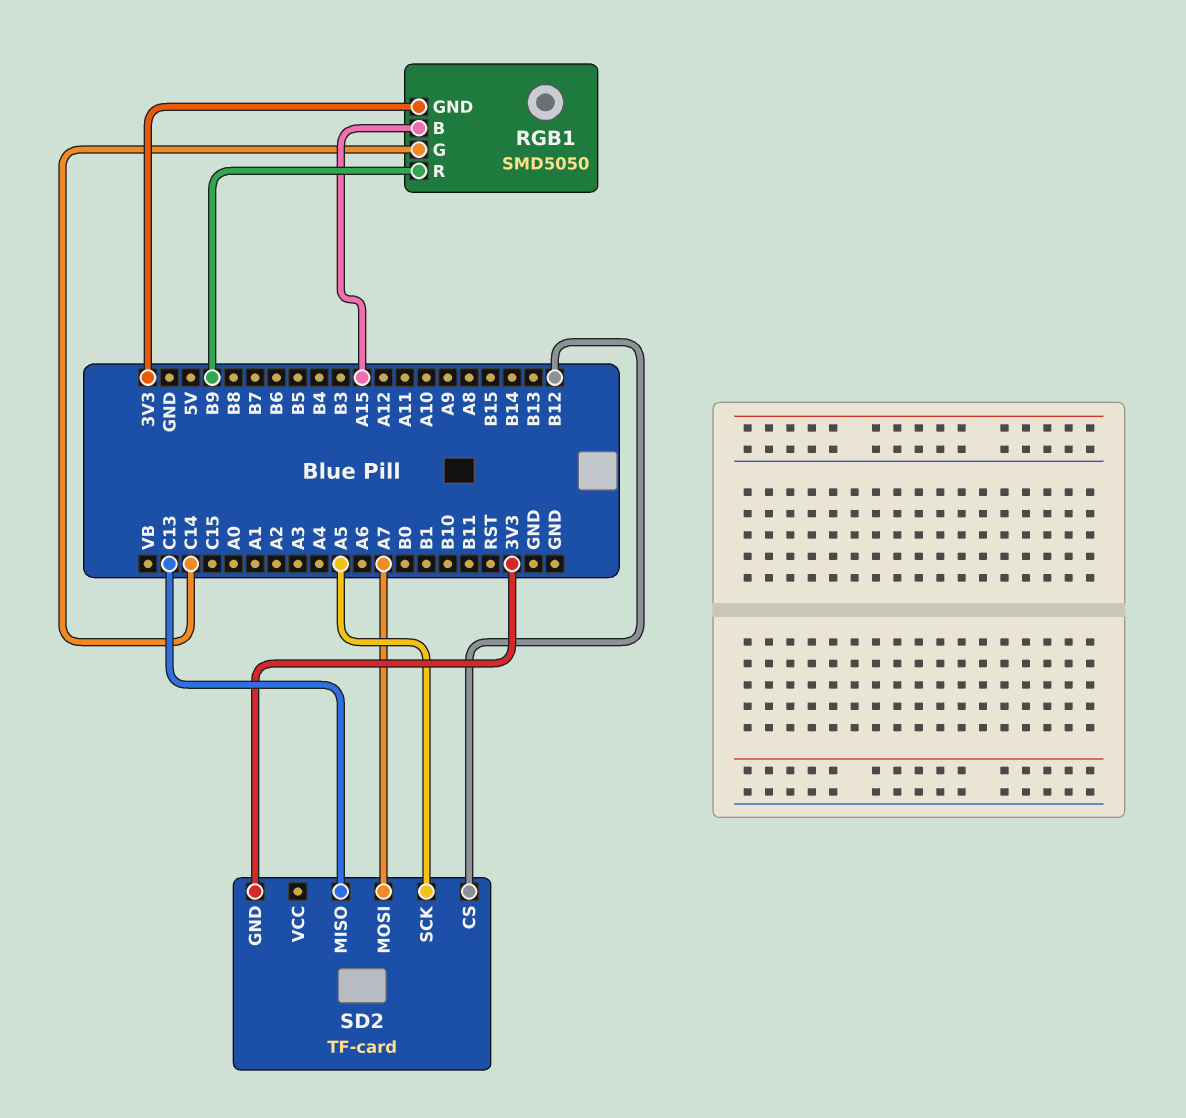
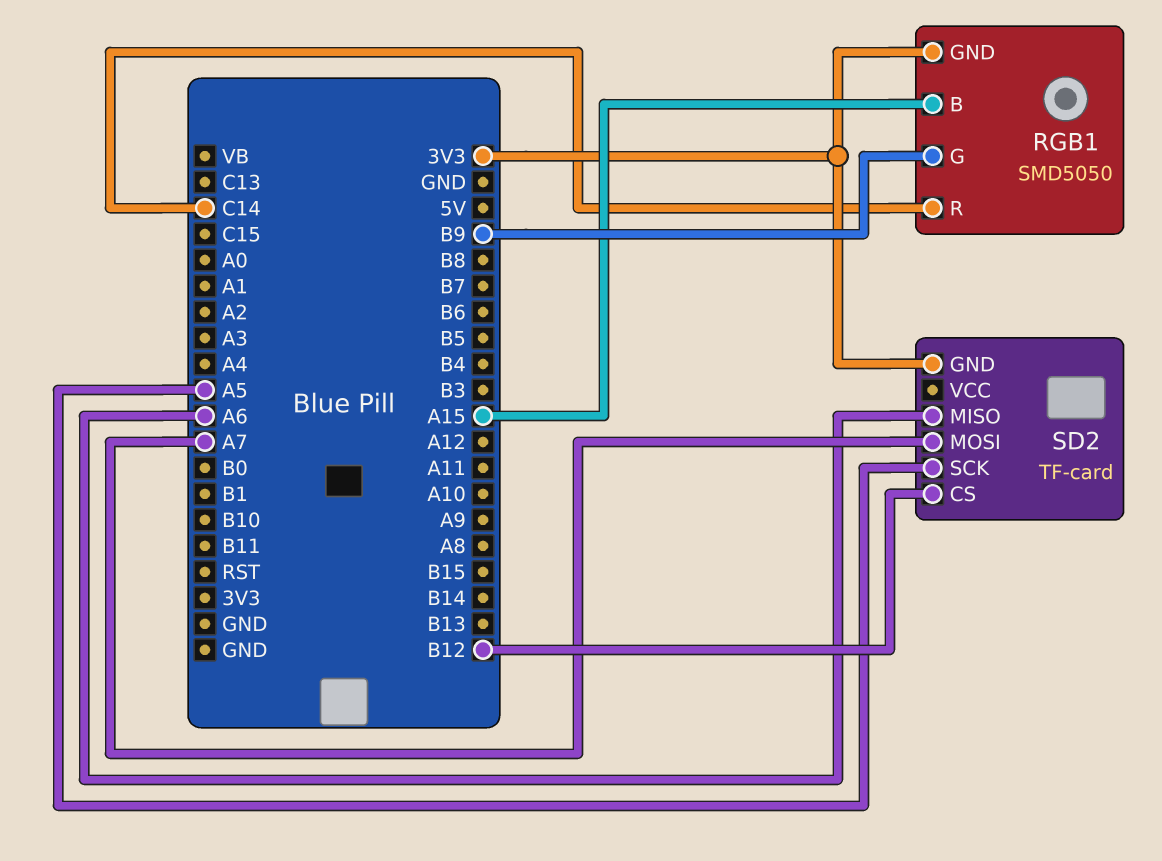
RGB1 pin G: C14 -> B9
RGB1 pin R: B9 -> C14
SD2 pin MISO: C13 -> A6

